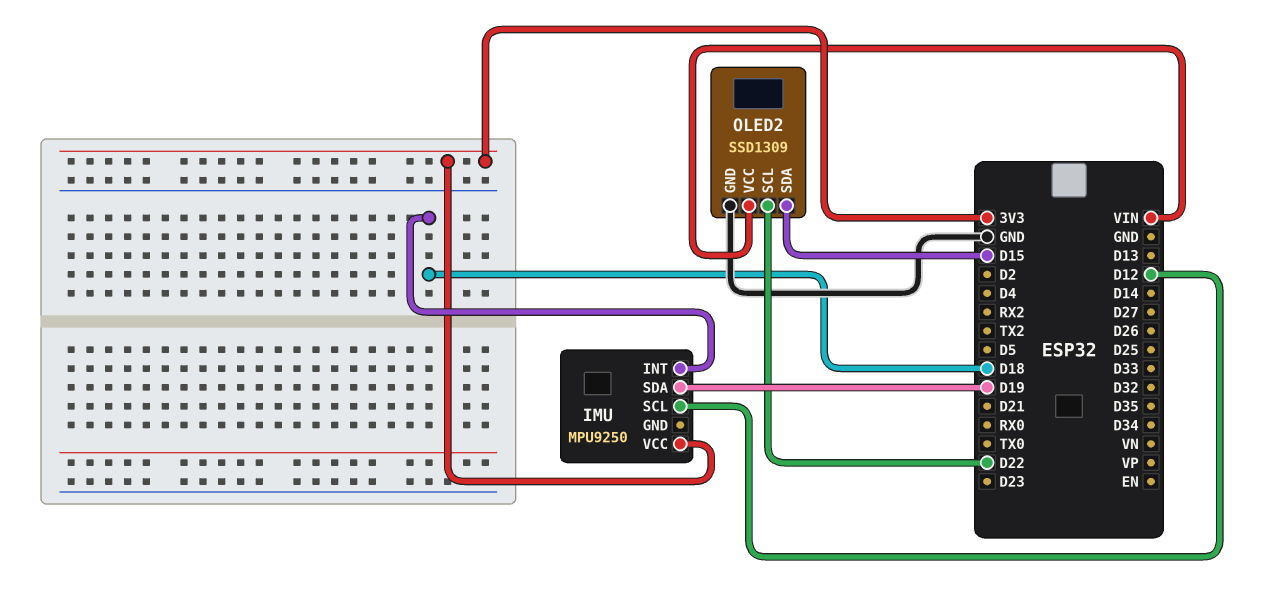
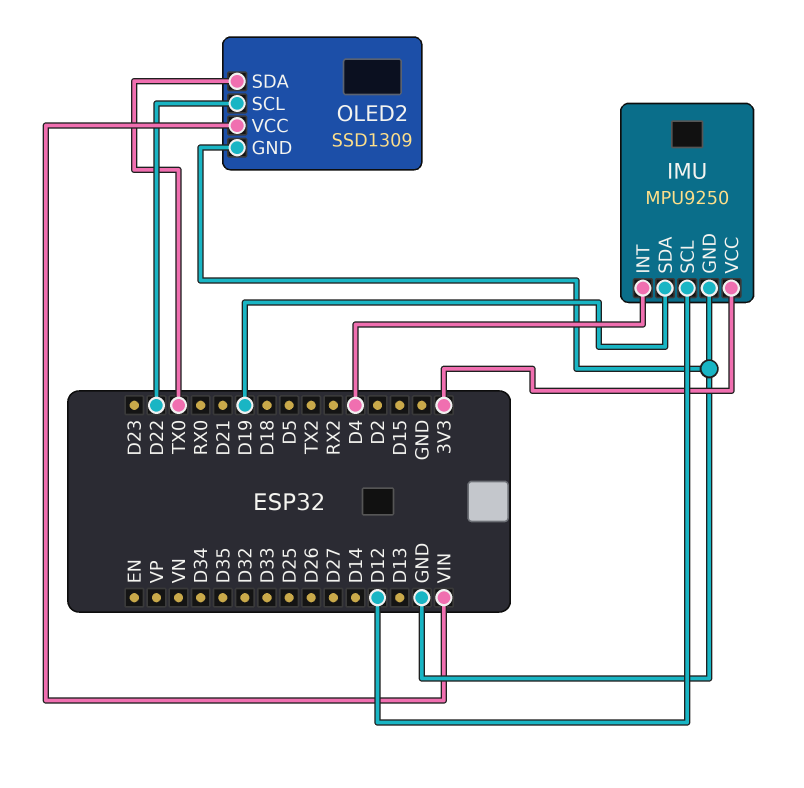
IMU pin GND: none -> GND
IMU pin INT: D18 -> D4
OLED2 pin SDA: D15 -> TX0

